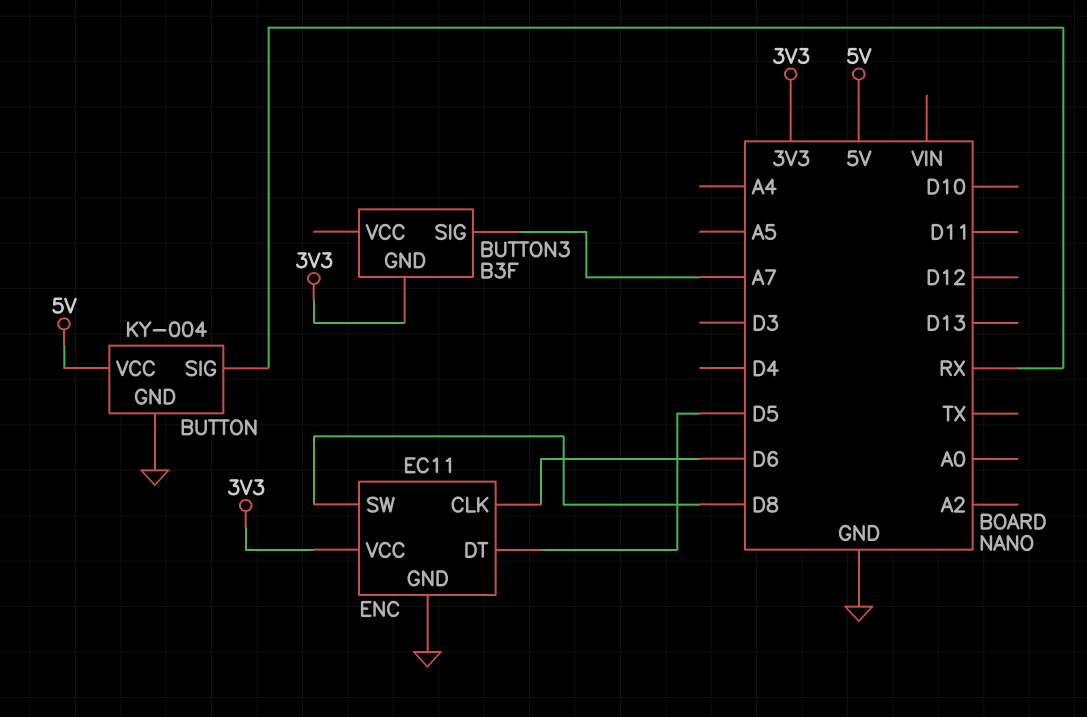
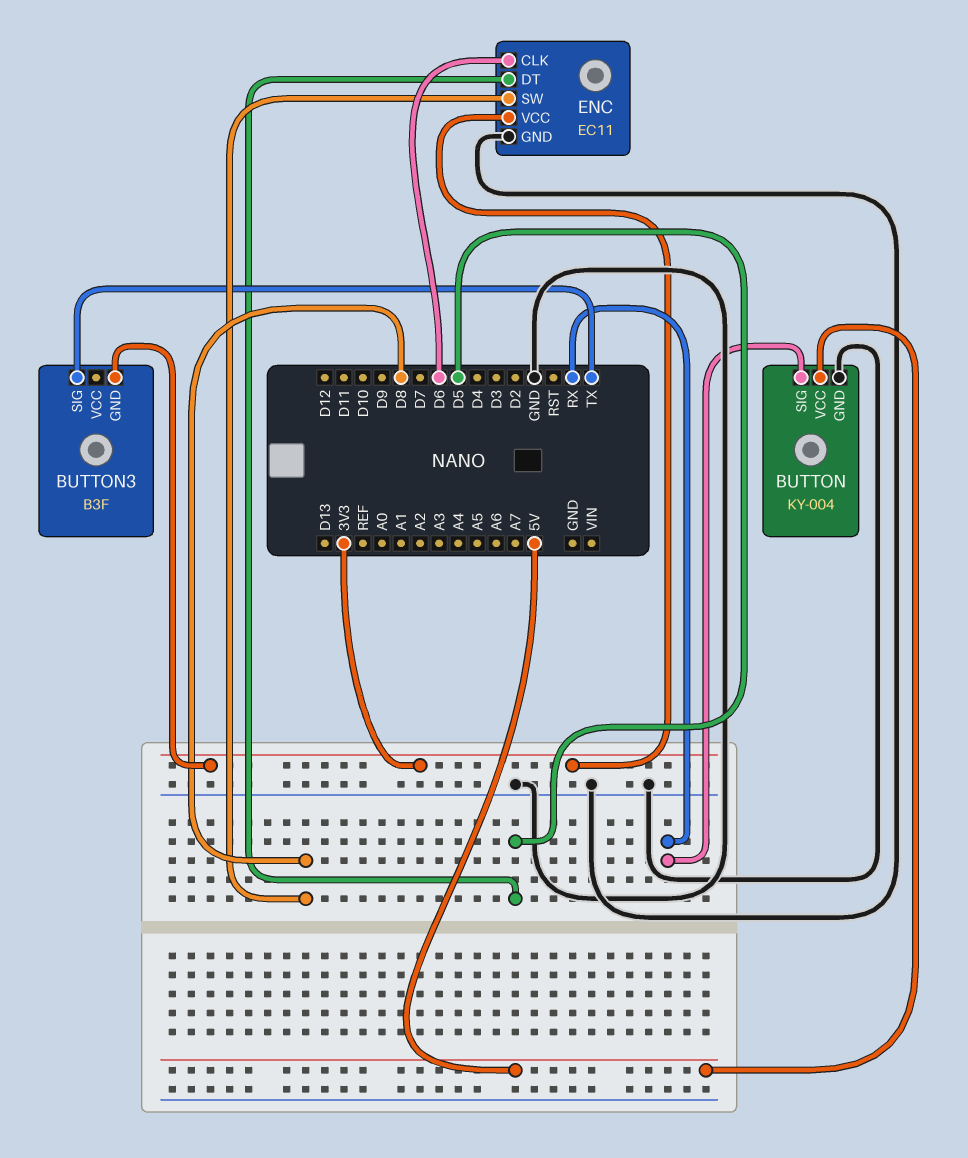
BUTTON3 pin SIG: A7 -> TX

